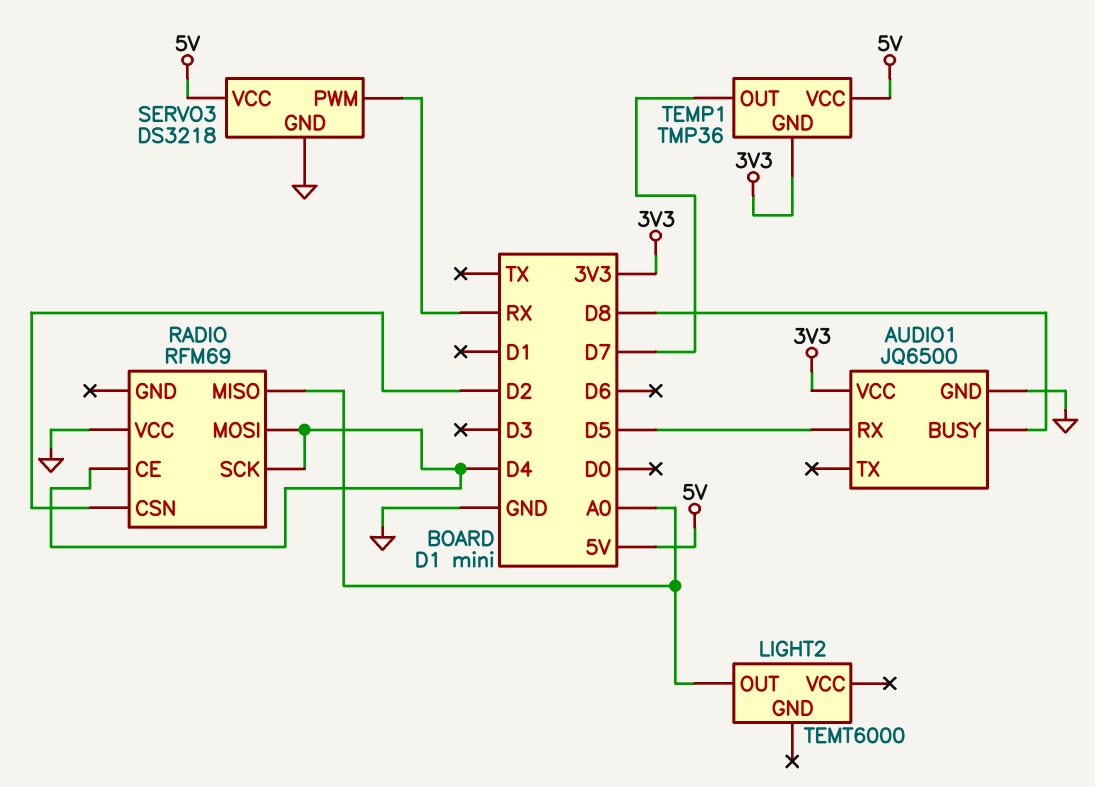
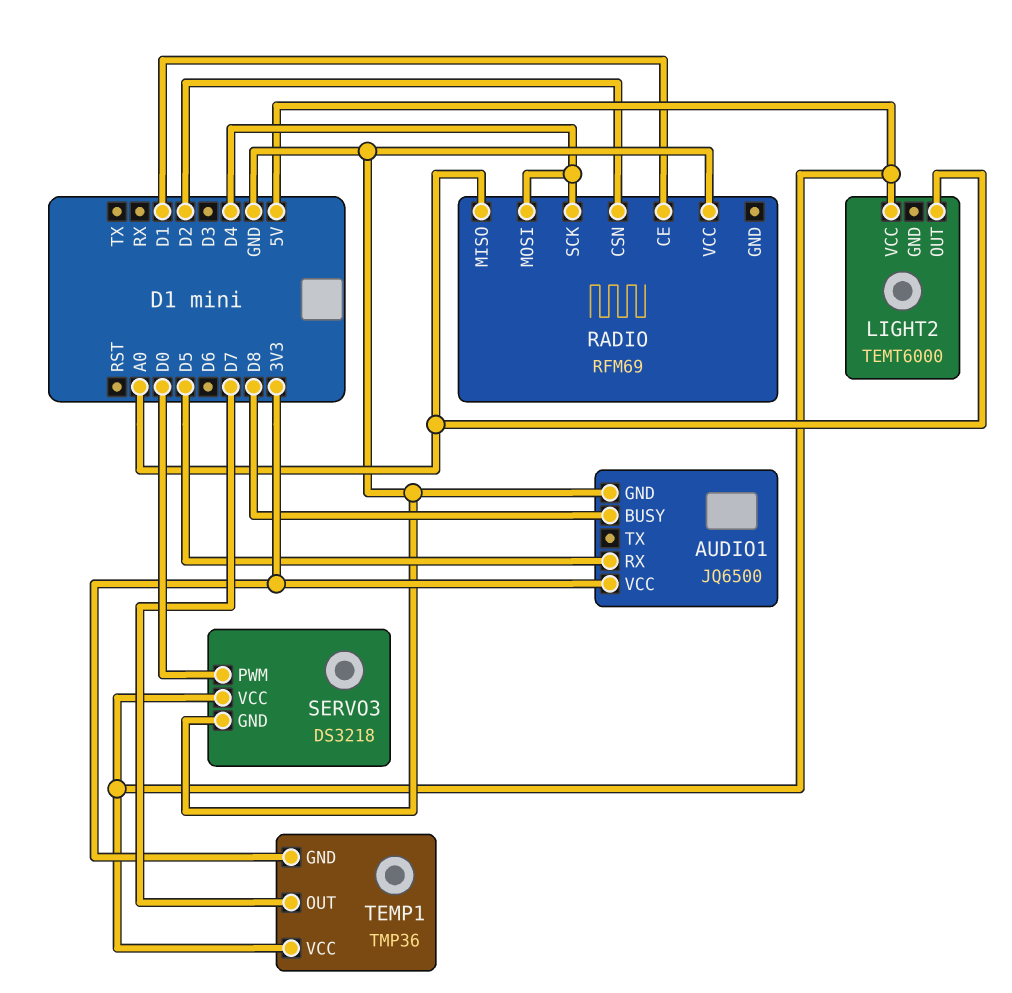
LIGHT2 pin VCC: none -> 5V
RADIO pin CE: D4 -> D1
SERVO3 pin PWM: RX -> D0

